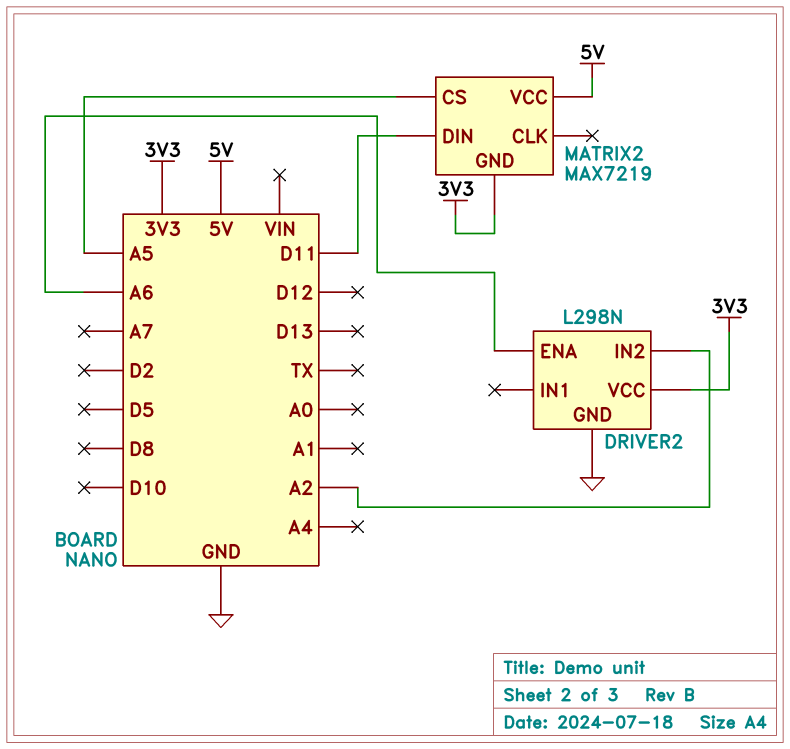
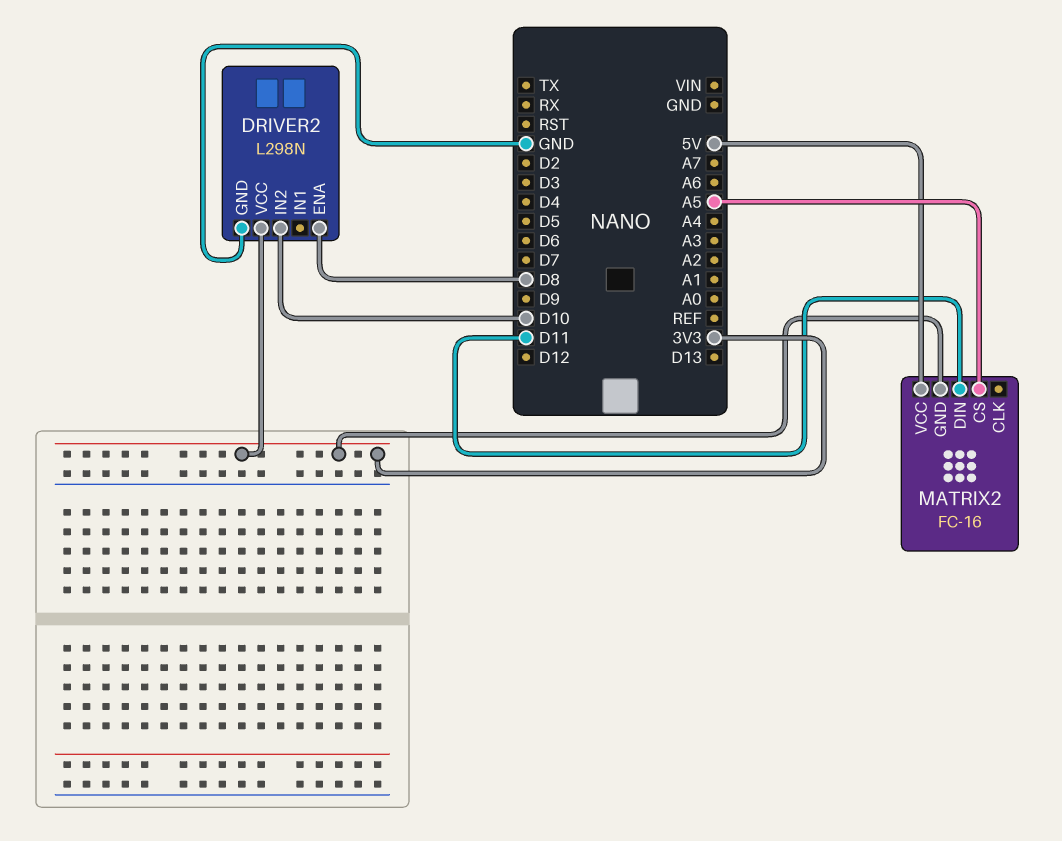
DRIVER2 pin ENA: A6 -> D8
DRIVER2 pin IN2: A2 -> D10
MATRIX2: MAX7219 -> FC-16

